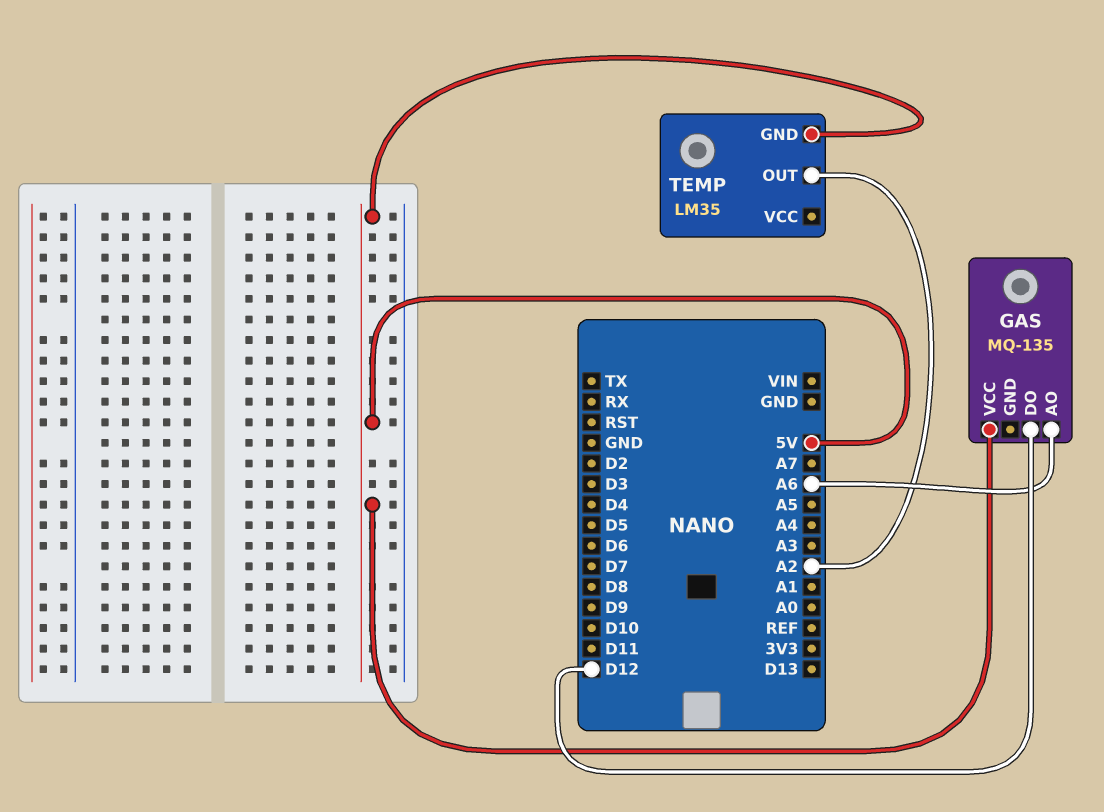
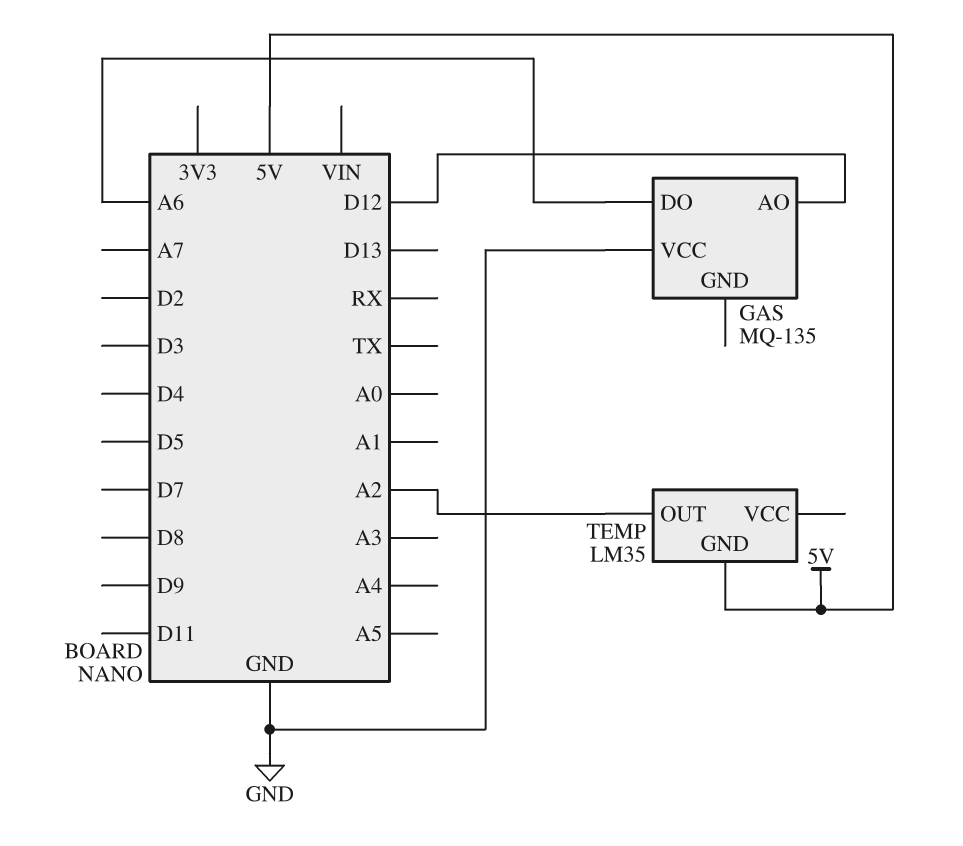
GAS pin AO: A6 -> D12
GAS pin DO: D12 -> A6
GAS pin VCC: 5V -> GND

